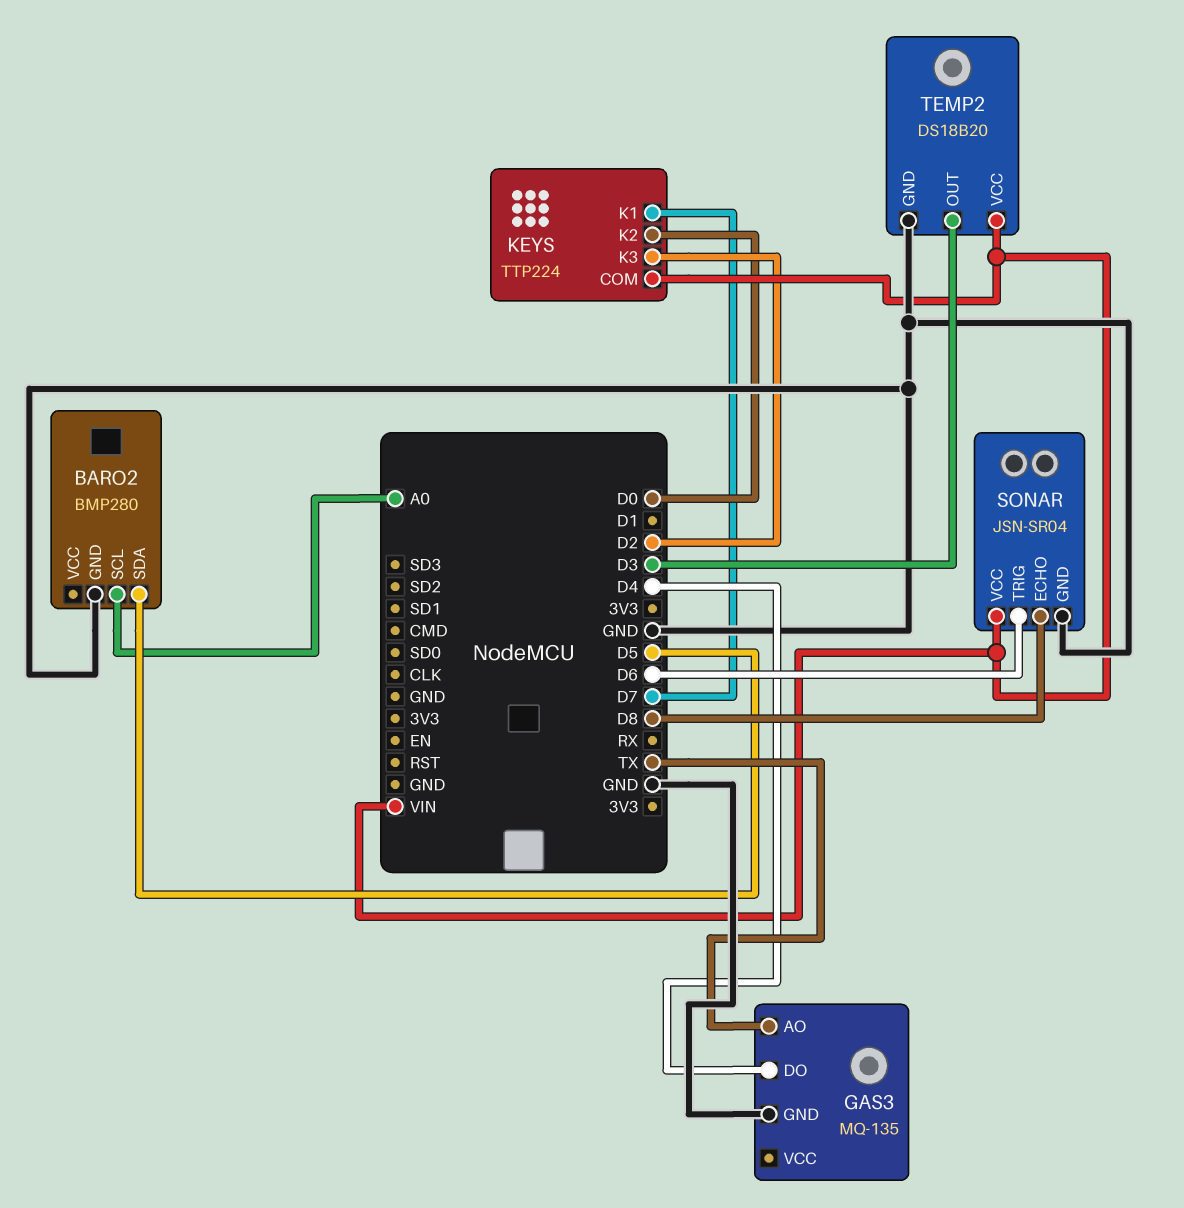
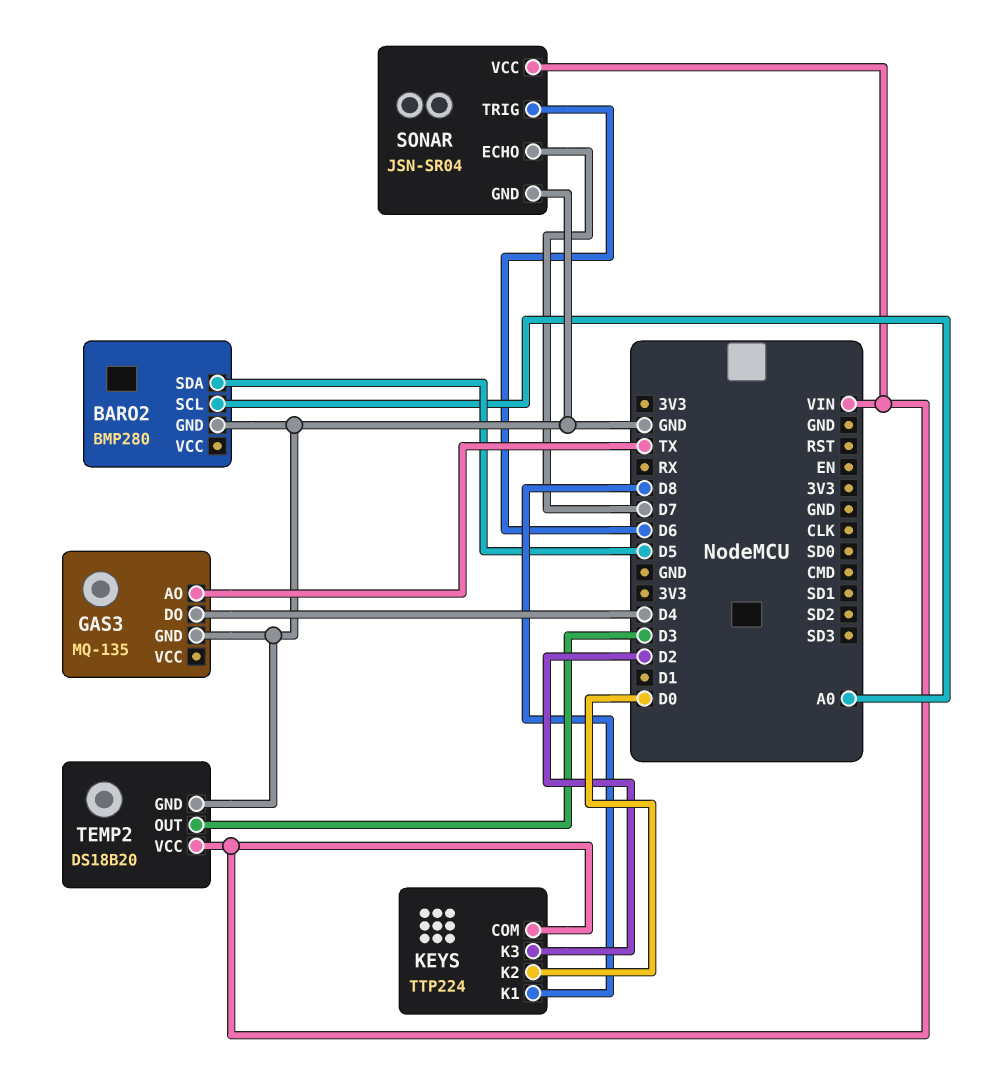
KEYS pin K1: D7 -> D8
SONAR pin ECHO: D8 -> D7

